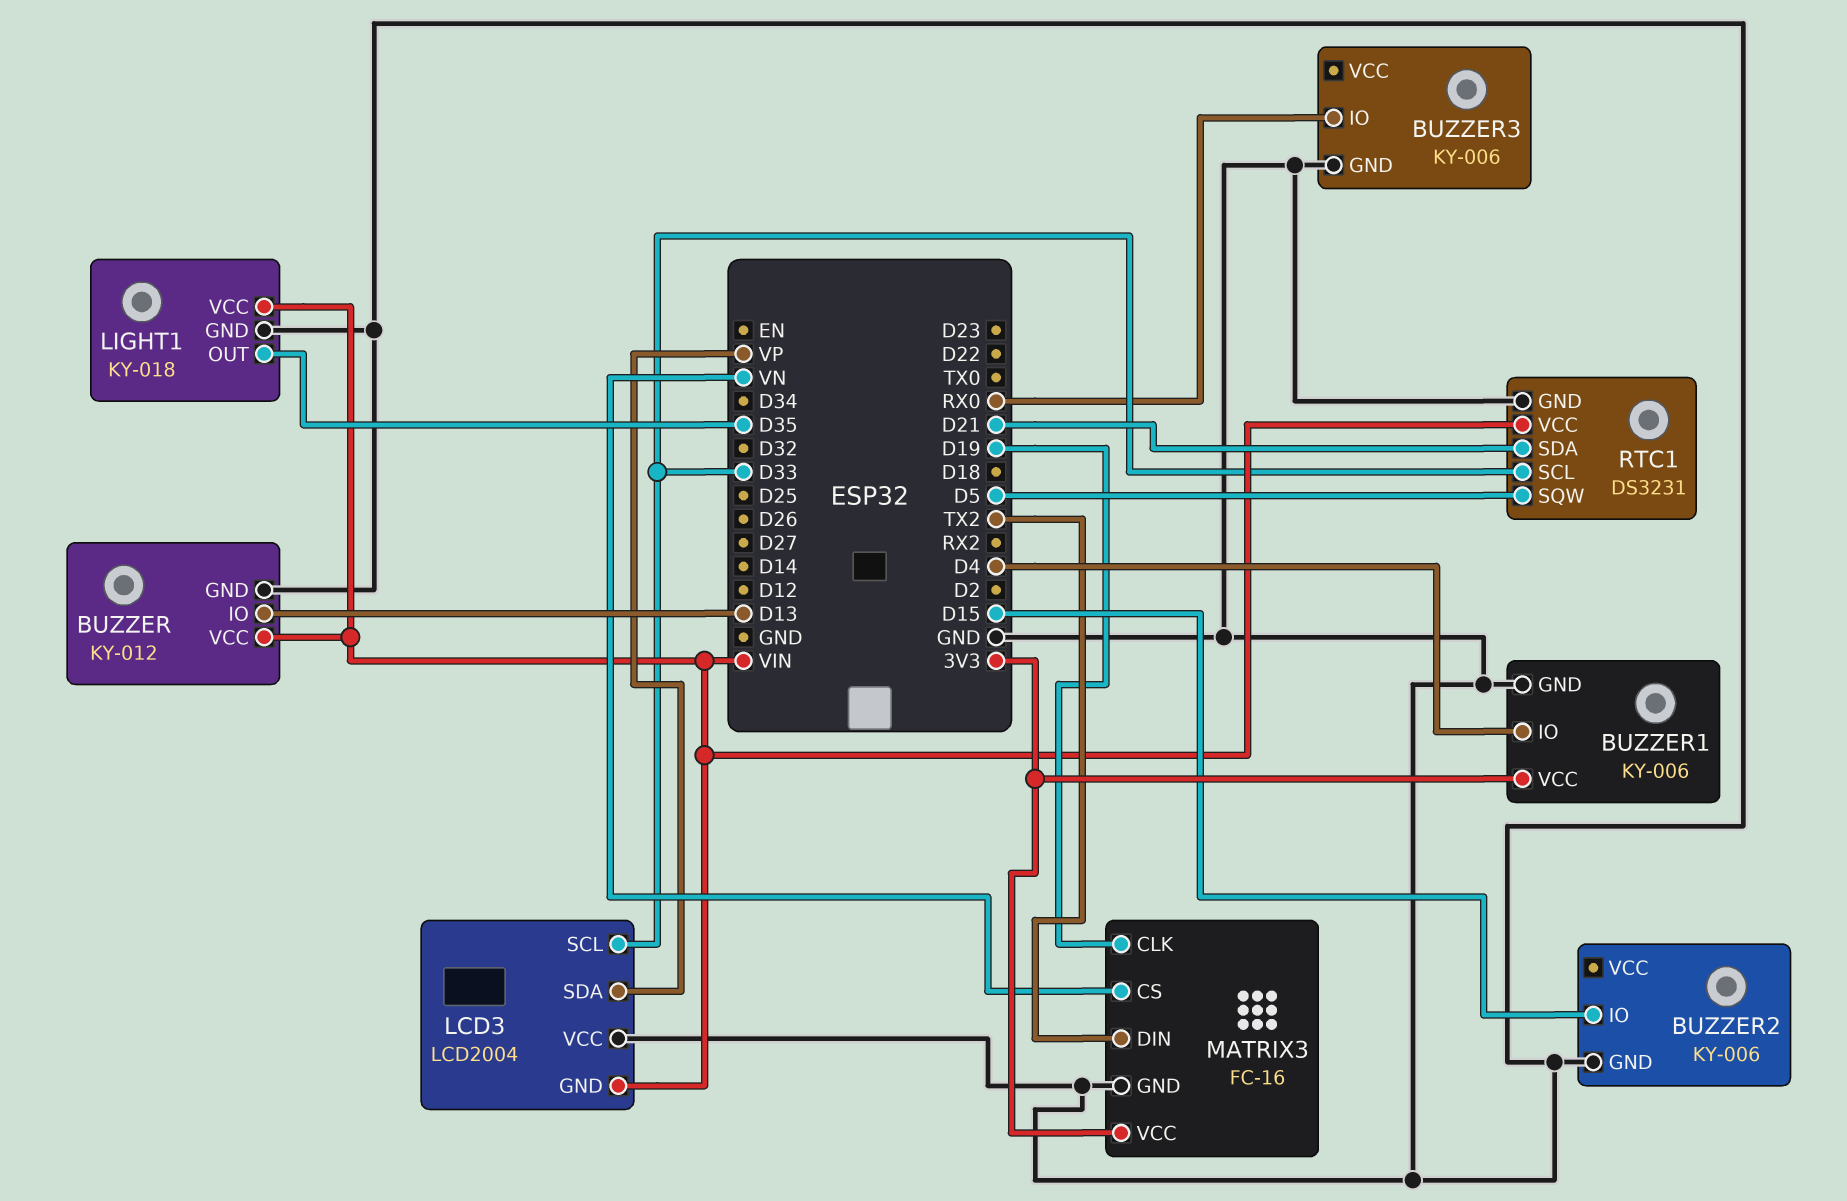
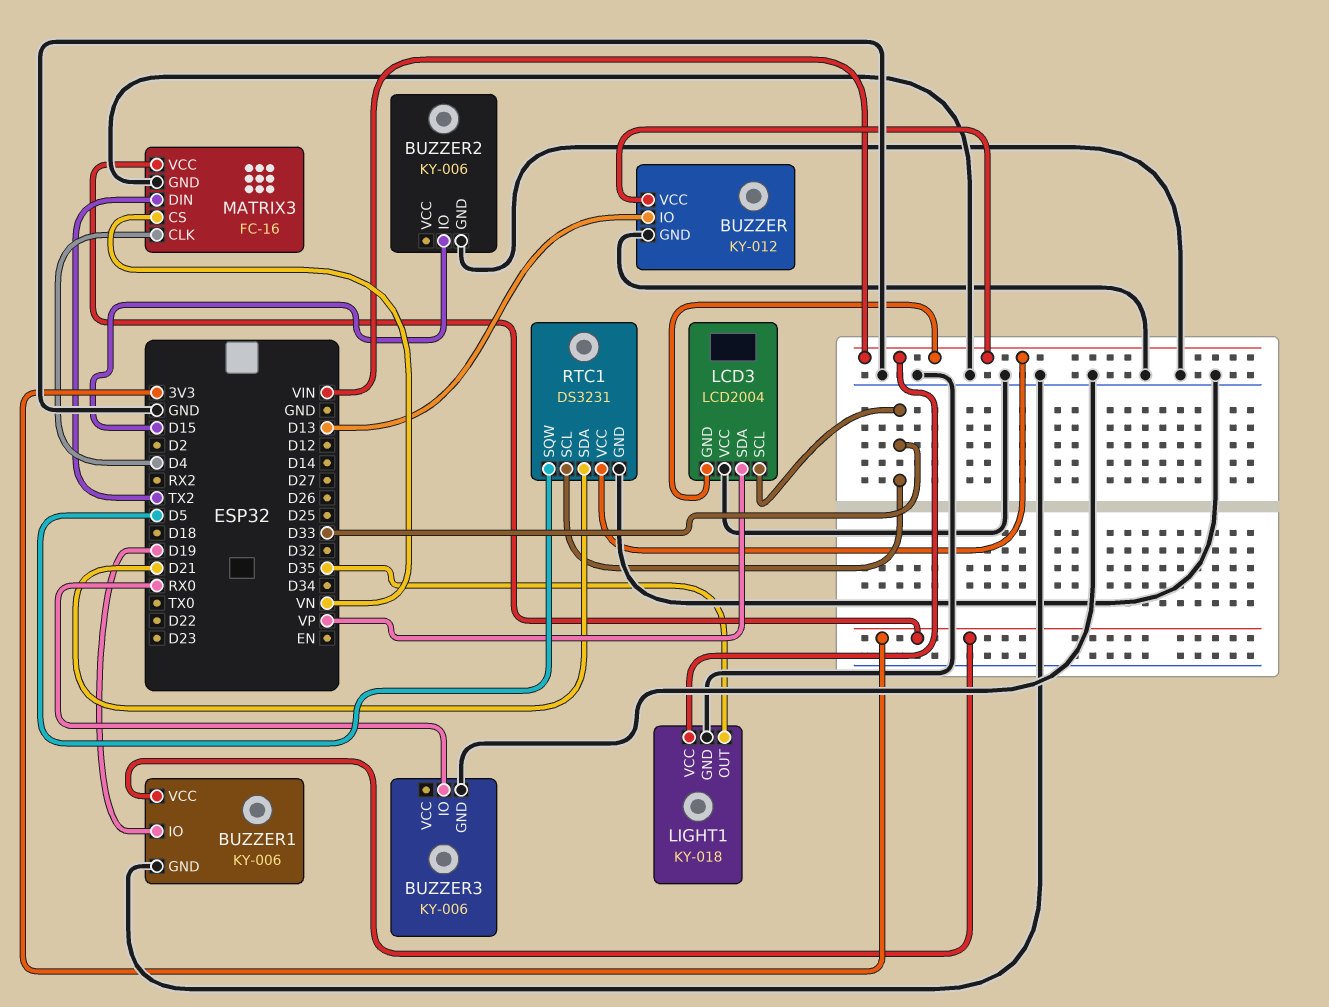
BUZZER1 pin IO: D4 -> D19
MATRIX3 pin CLK: D19 -> D4

